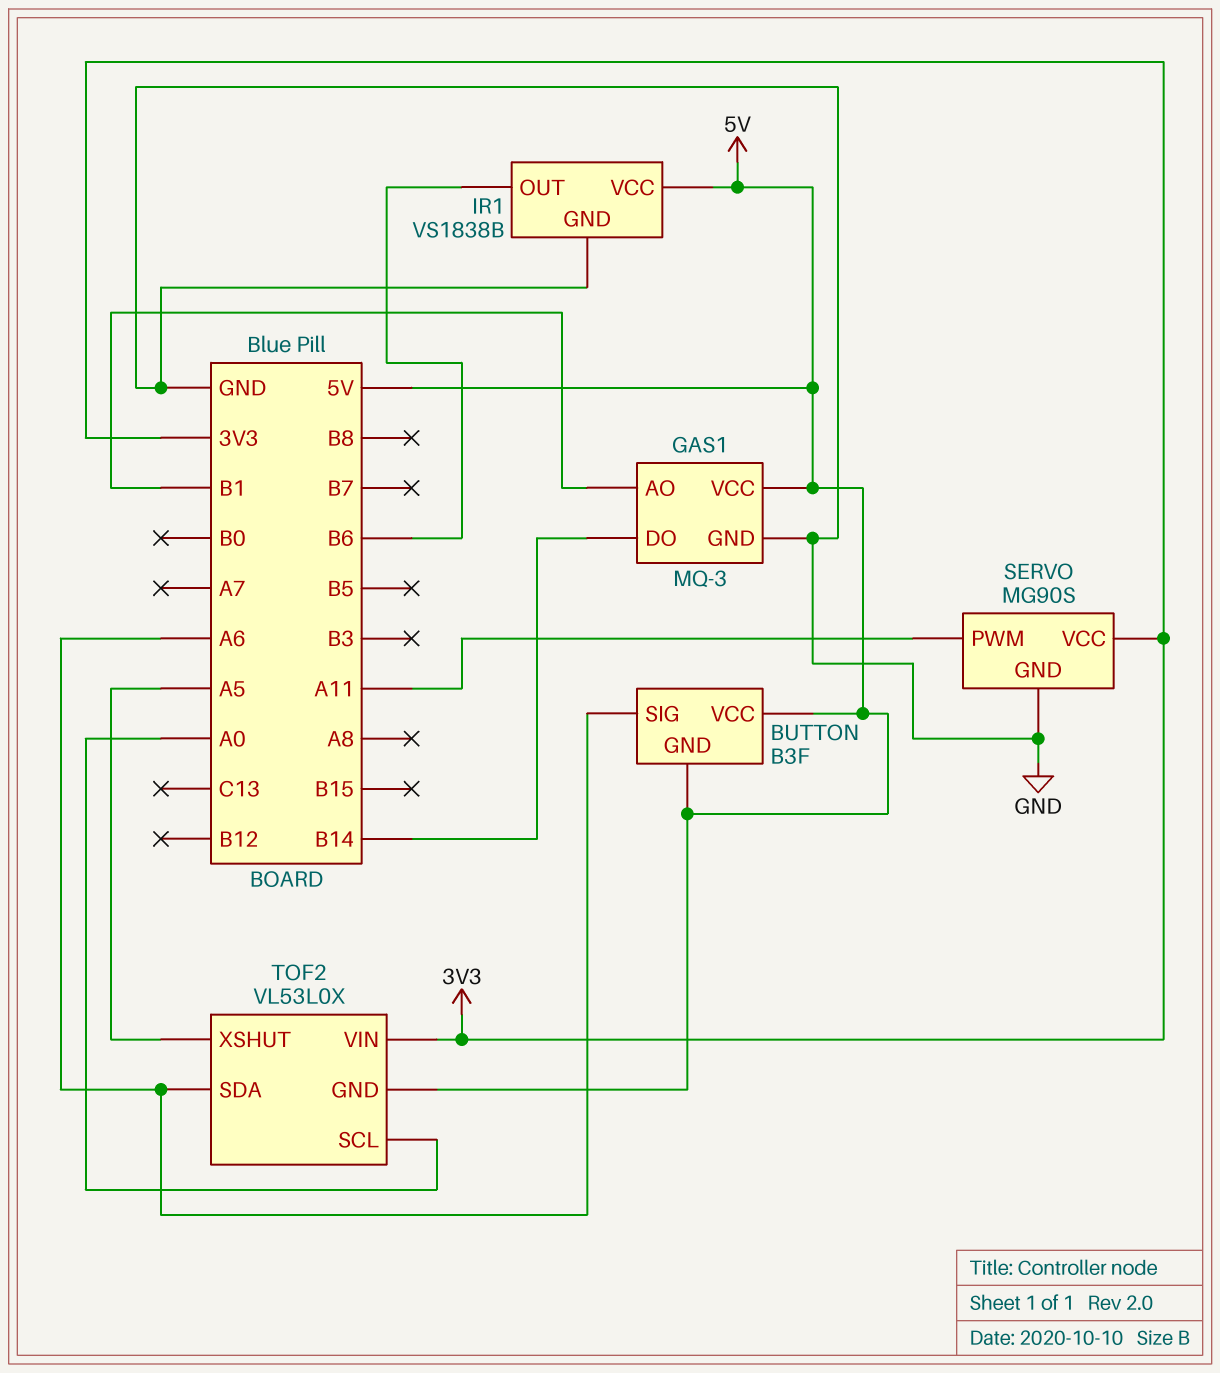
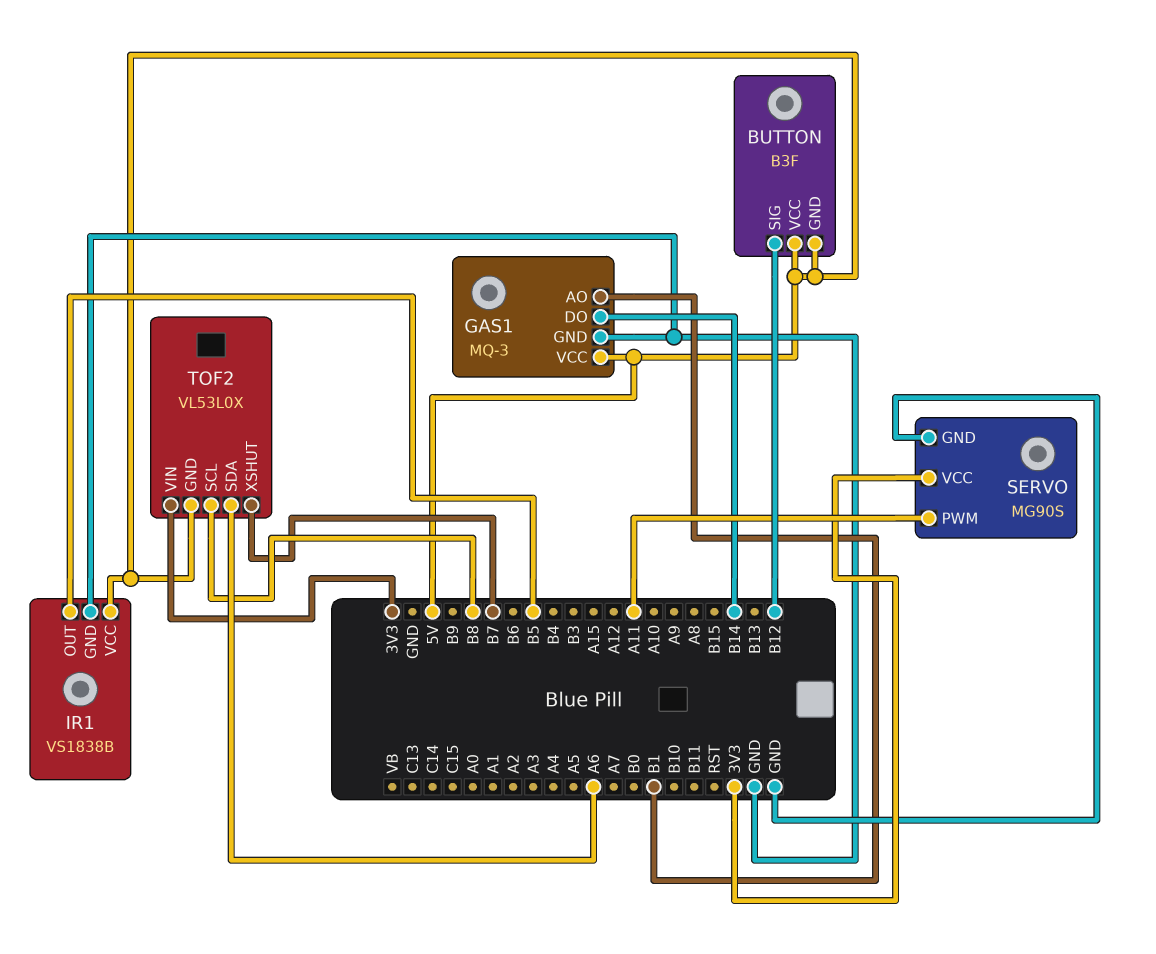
BUTTON pin SIG: A6 -> B12
IR1 pin OUT: B6 -> B5
TOF2 pin SCL: A0 -> B8
TOF2 pin XSHUT: A5 -> B7

